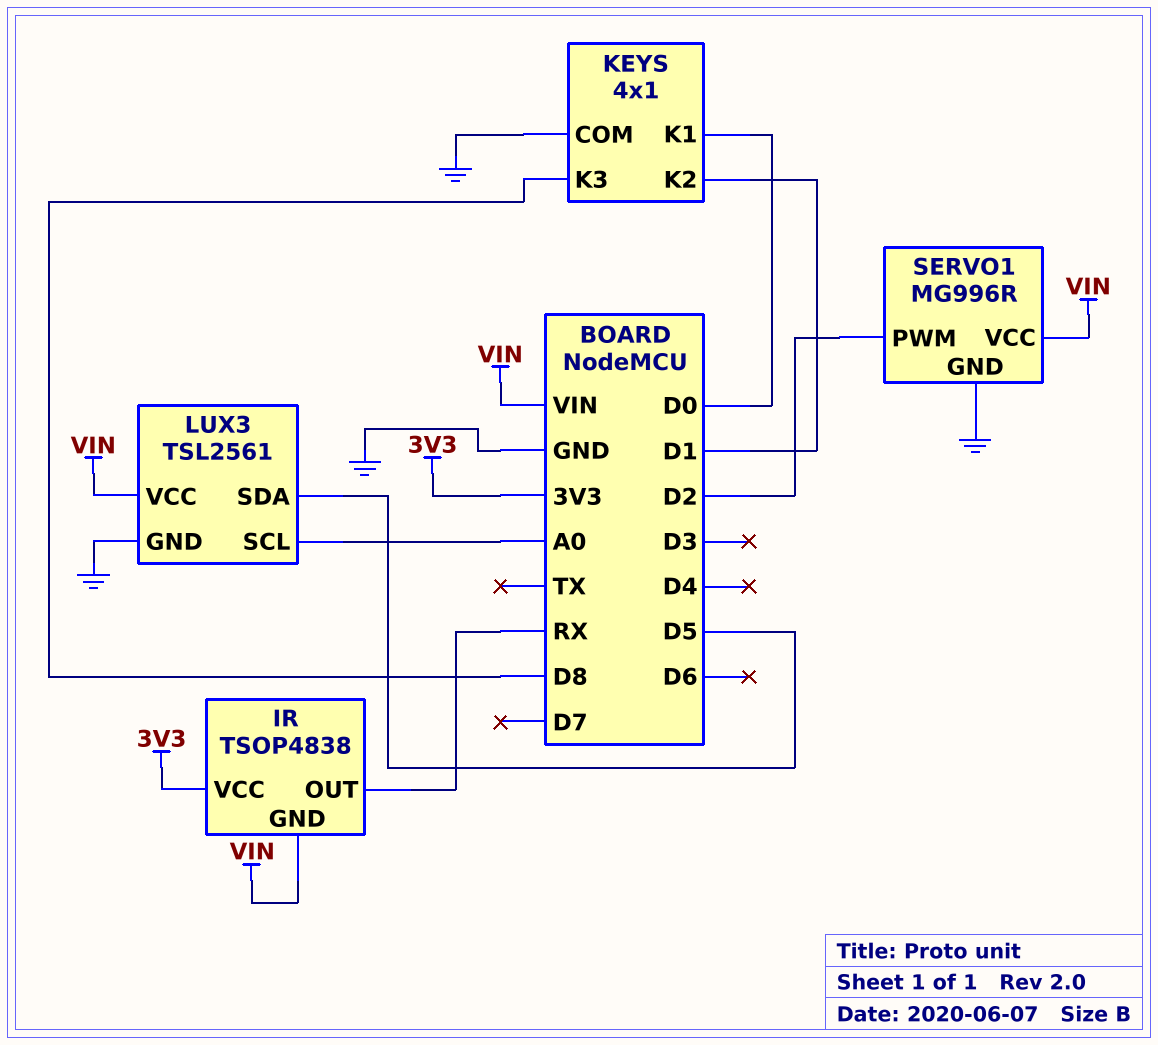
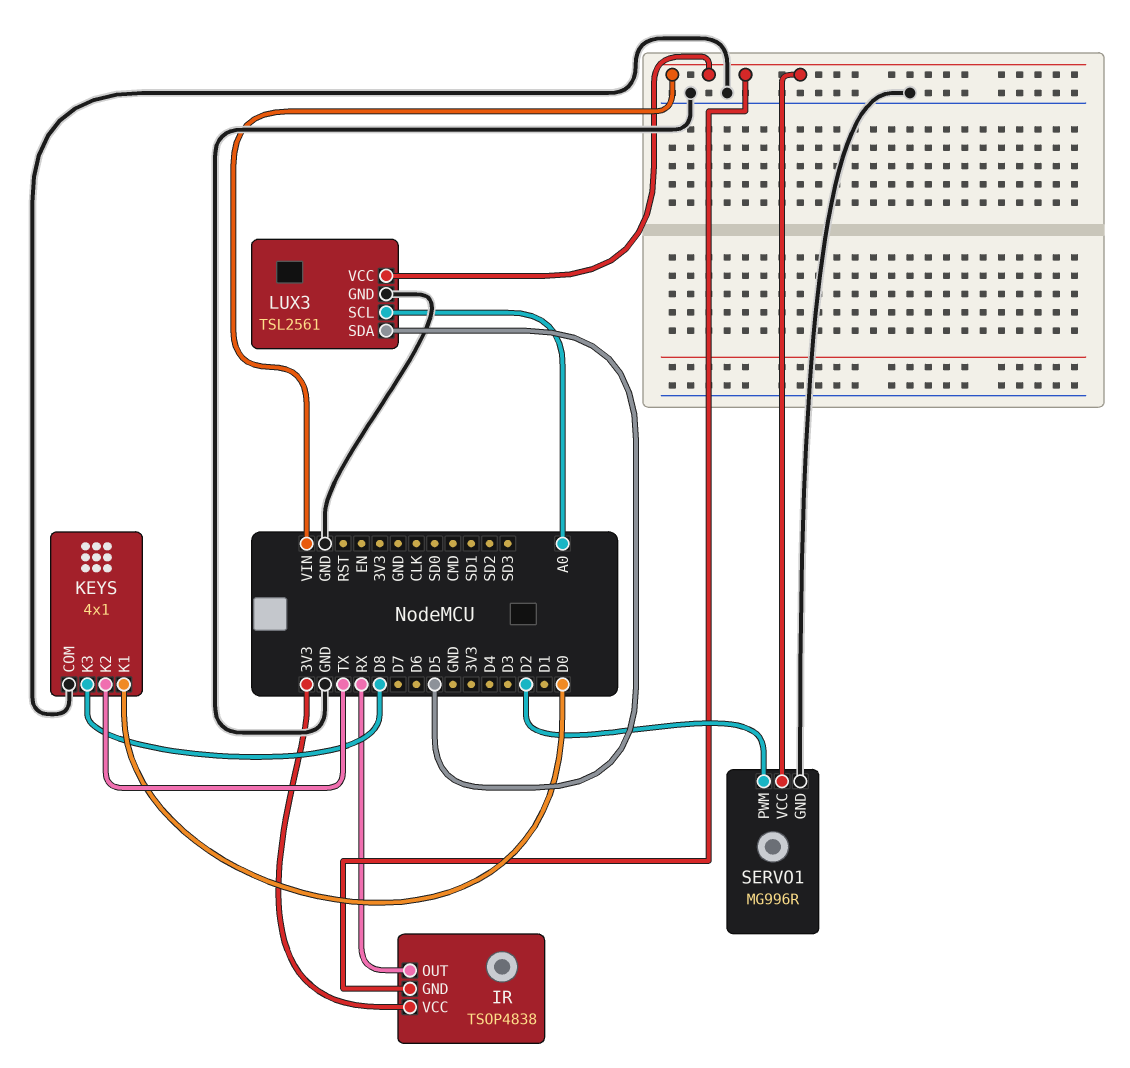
KEYS pin K2: D1 -> TX

